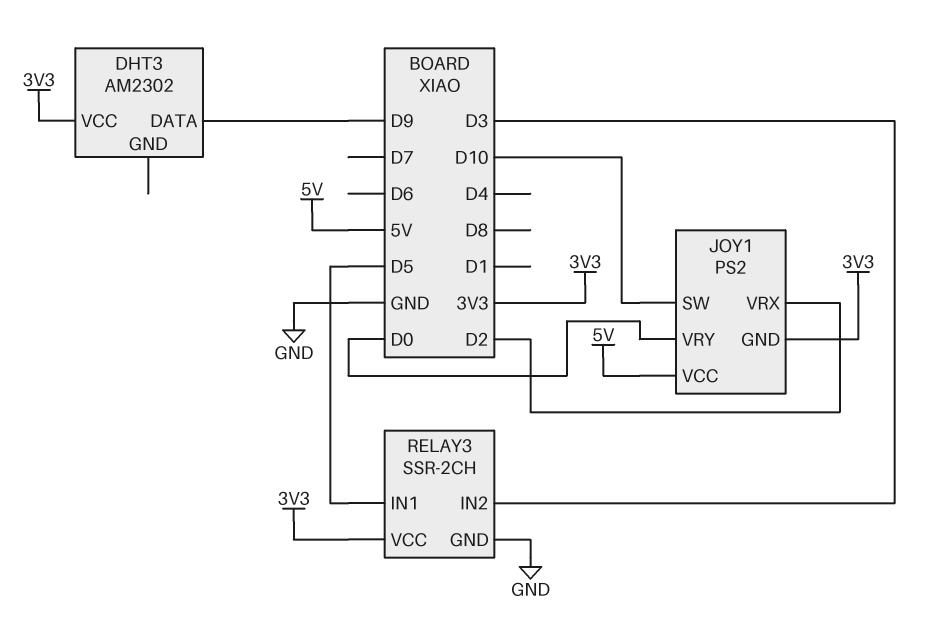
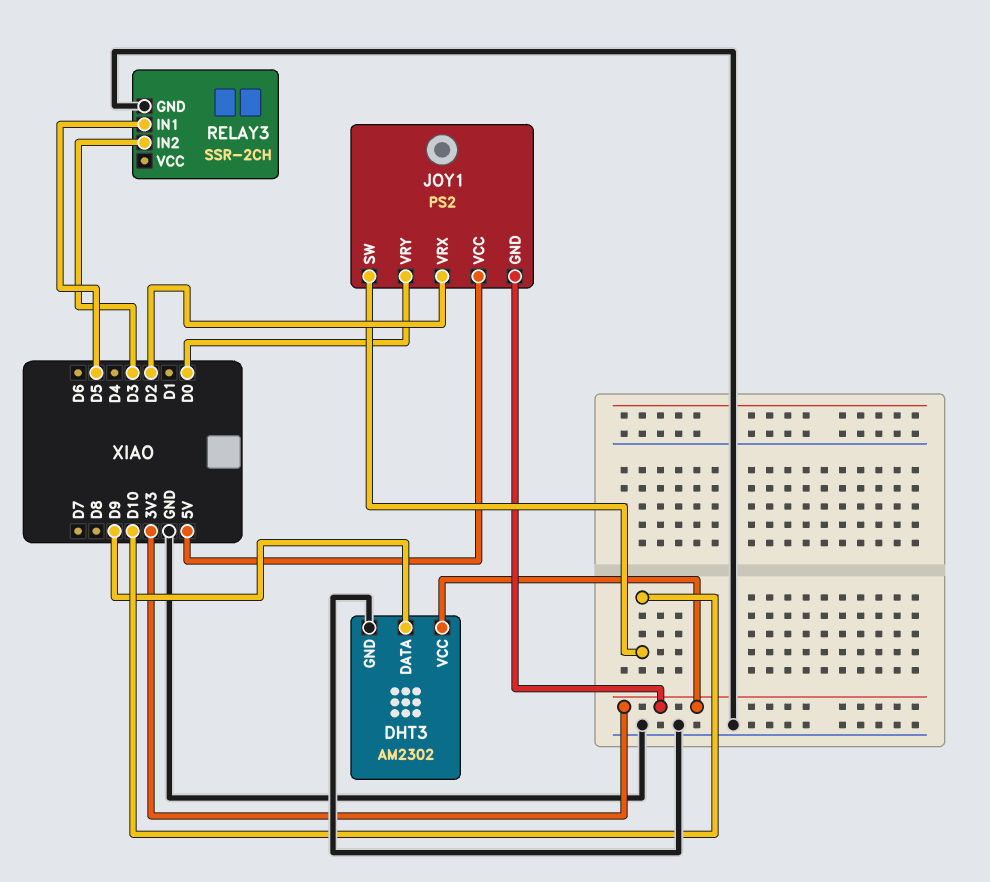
DHT3 pin GND: none -> GND
RELAY3 pin VCC: 3V3 -> none

